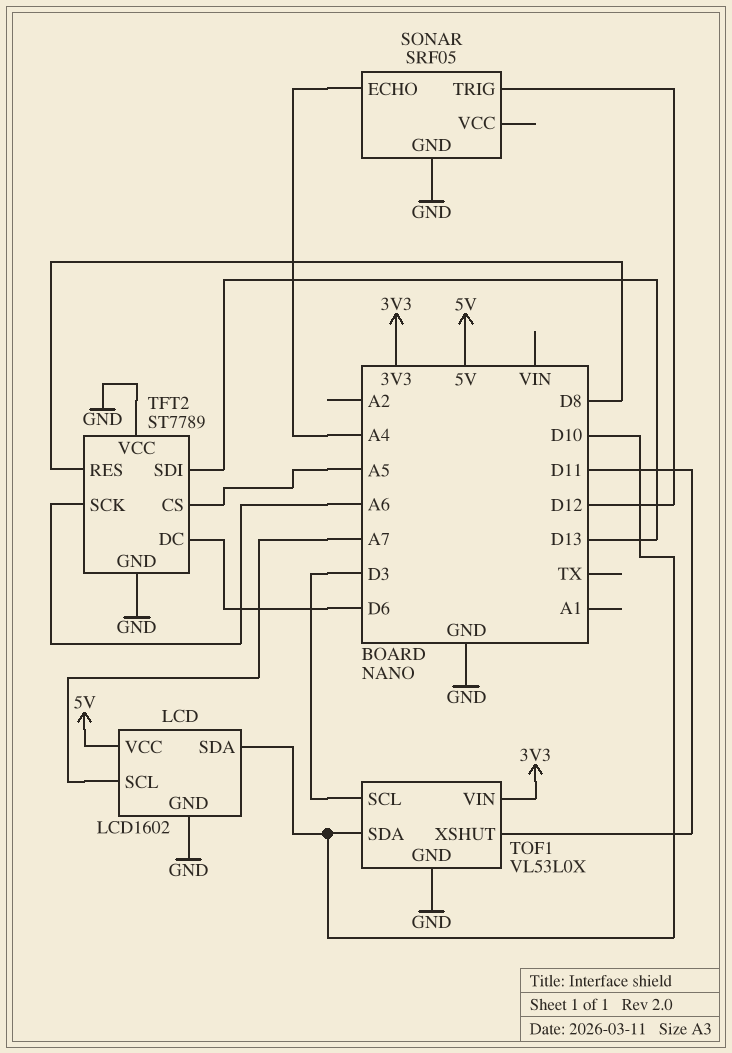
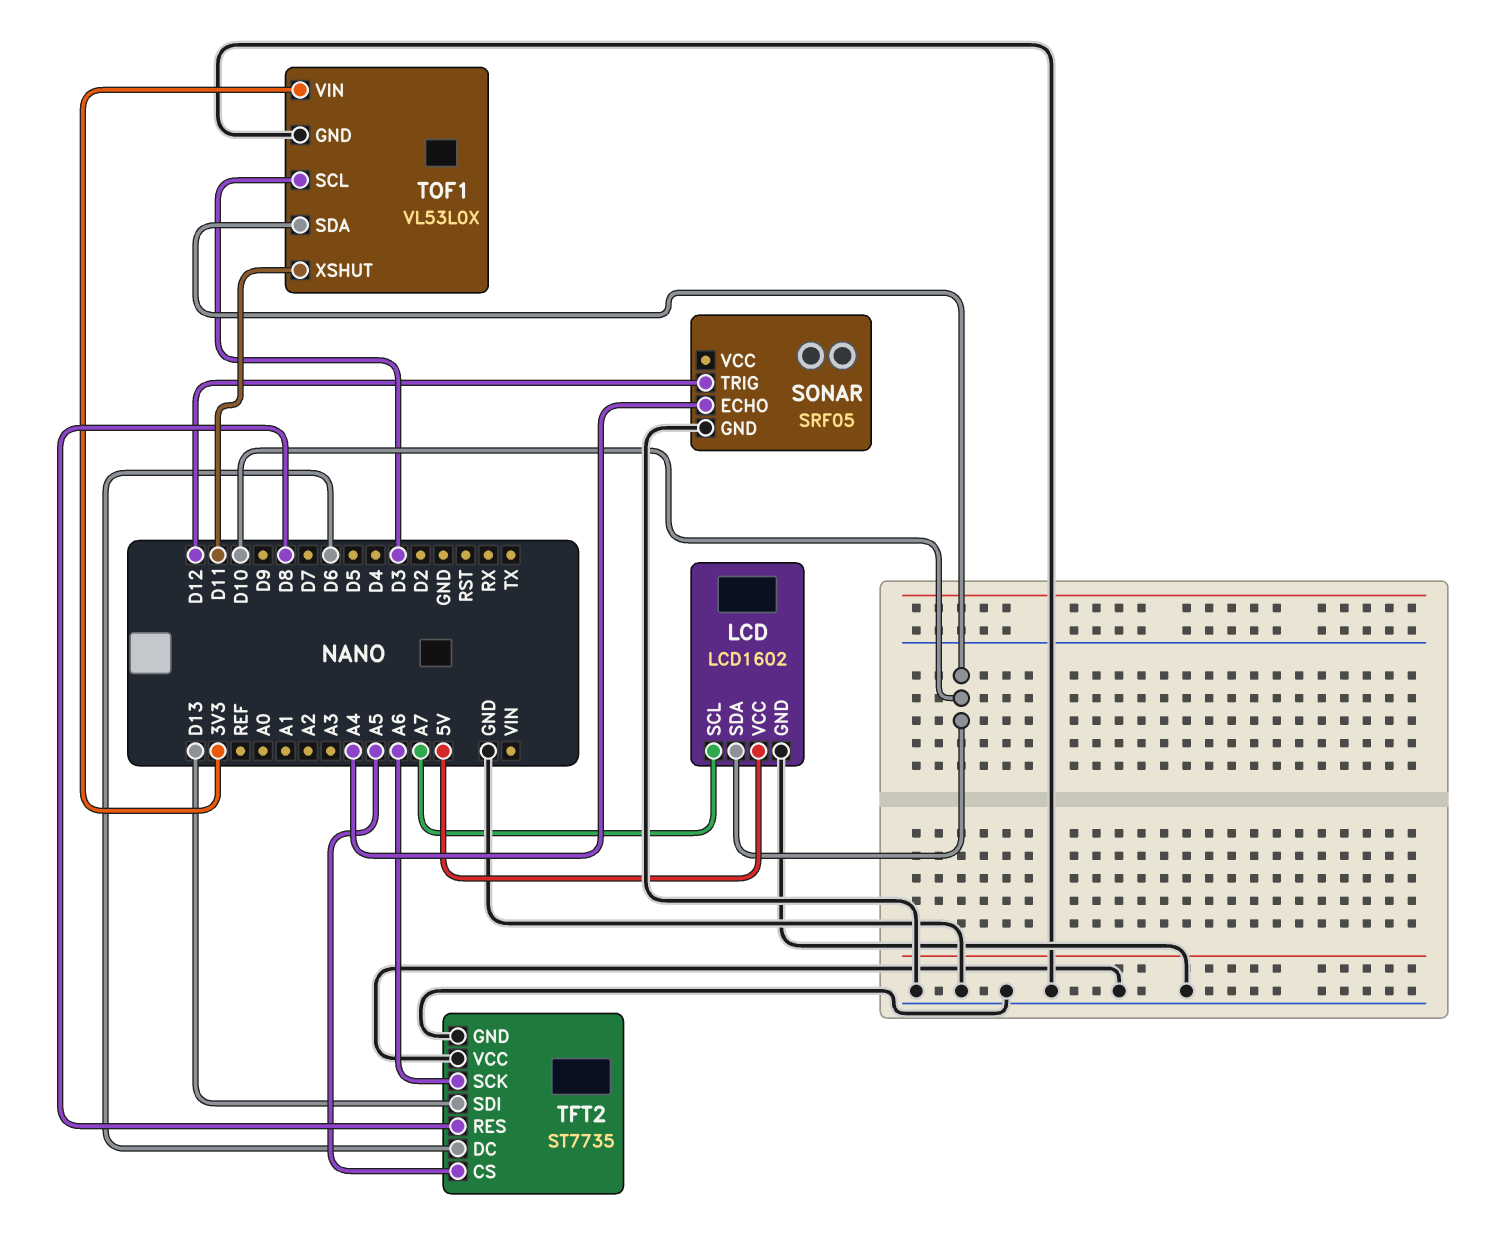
TFT2: ST7789 -> ST7735

